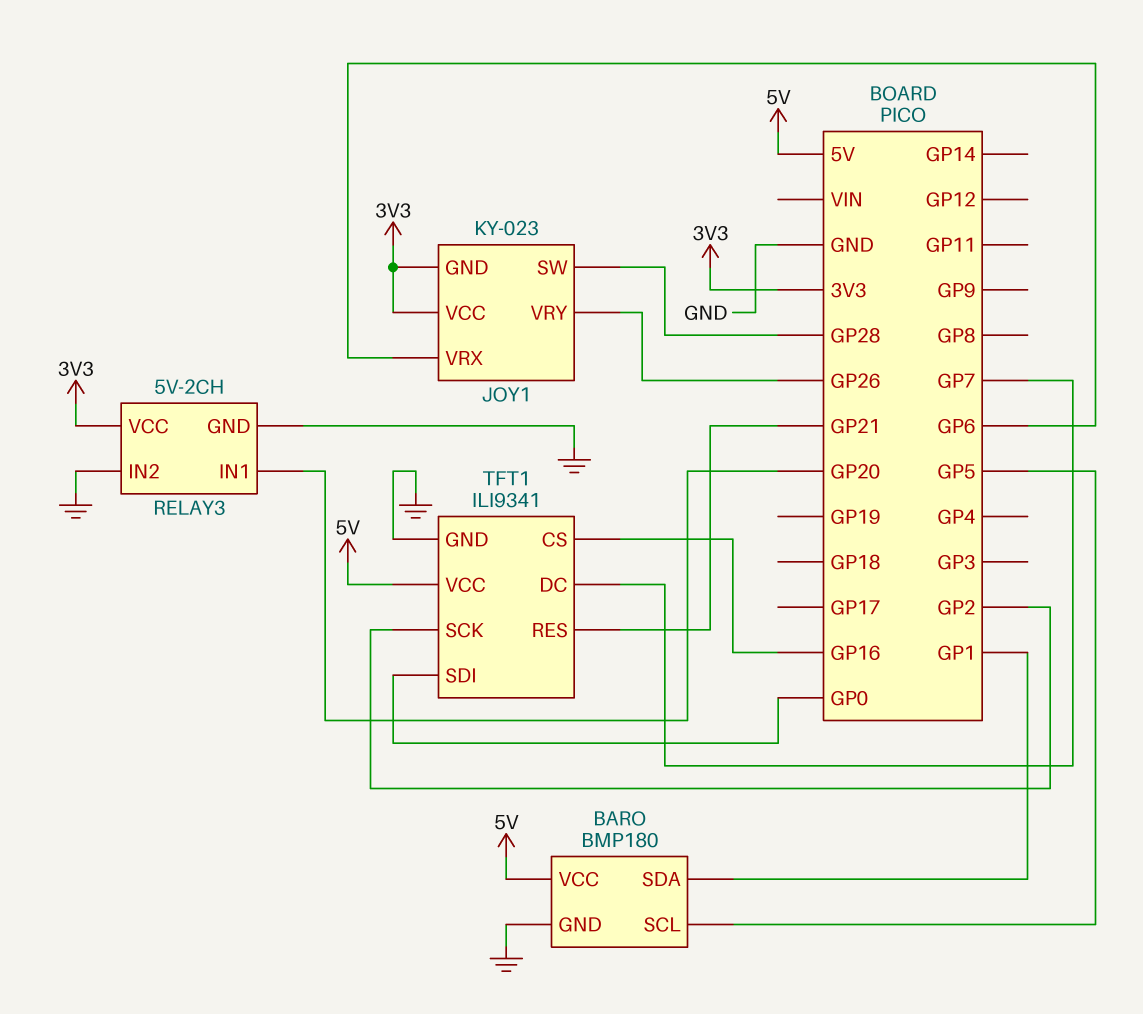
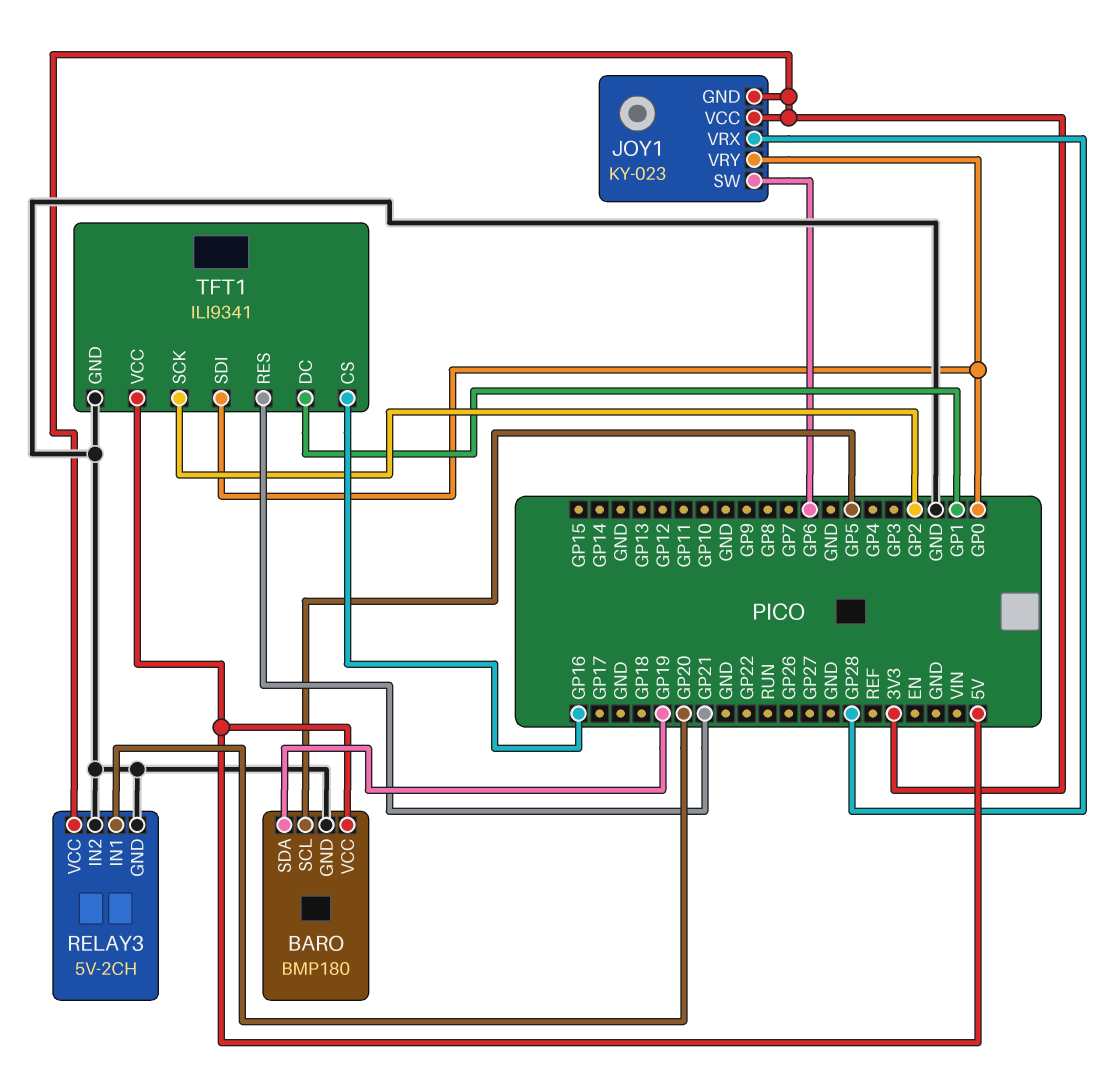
BARO pin SDA: GP1 -> GP19
JOY1 pin SW: GP28 -> GP6
JOY1 pin VRX: GP6 -> GP28
JOY1 pin VRY: GP26 -> GP0
TFT1 pin DC: GP7 -> GP1

